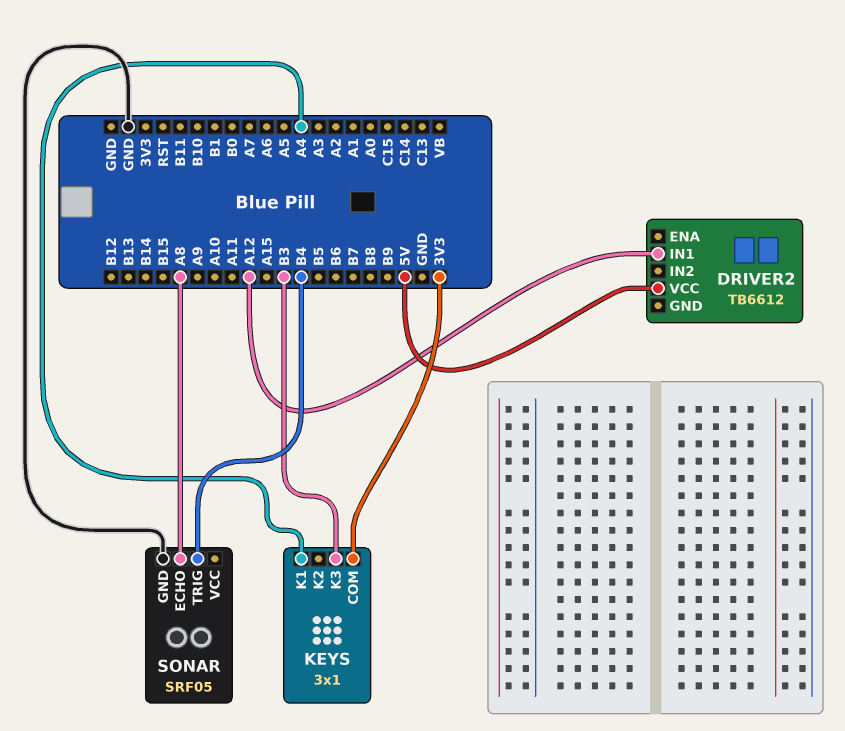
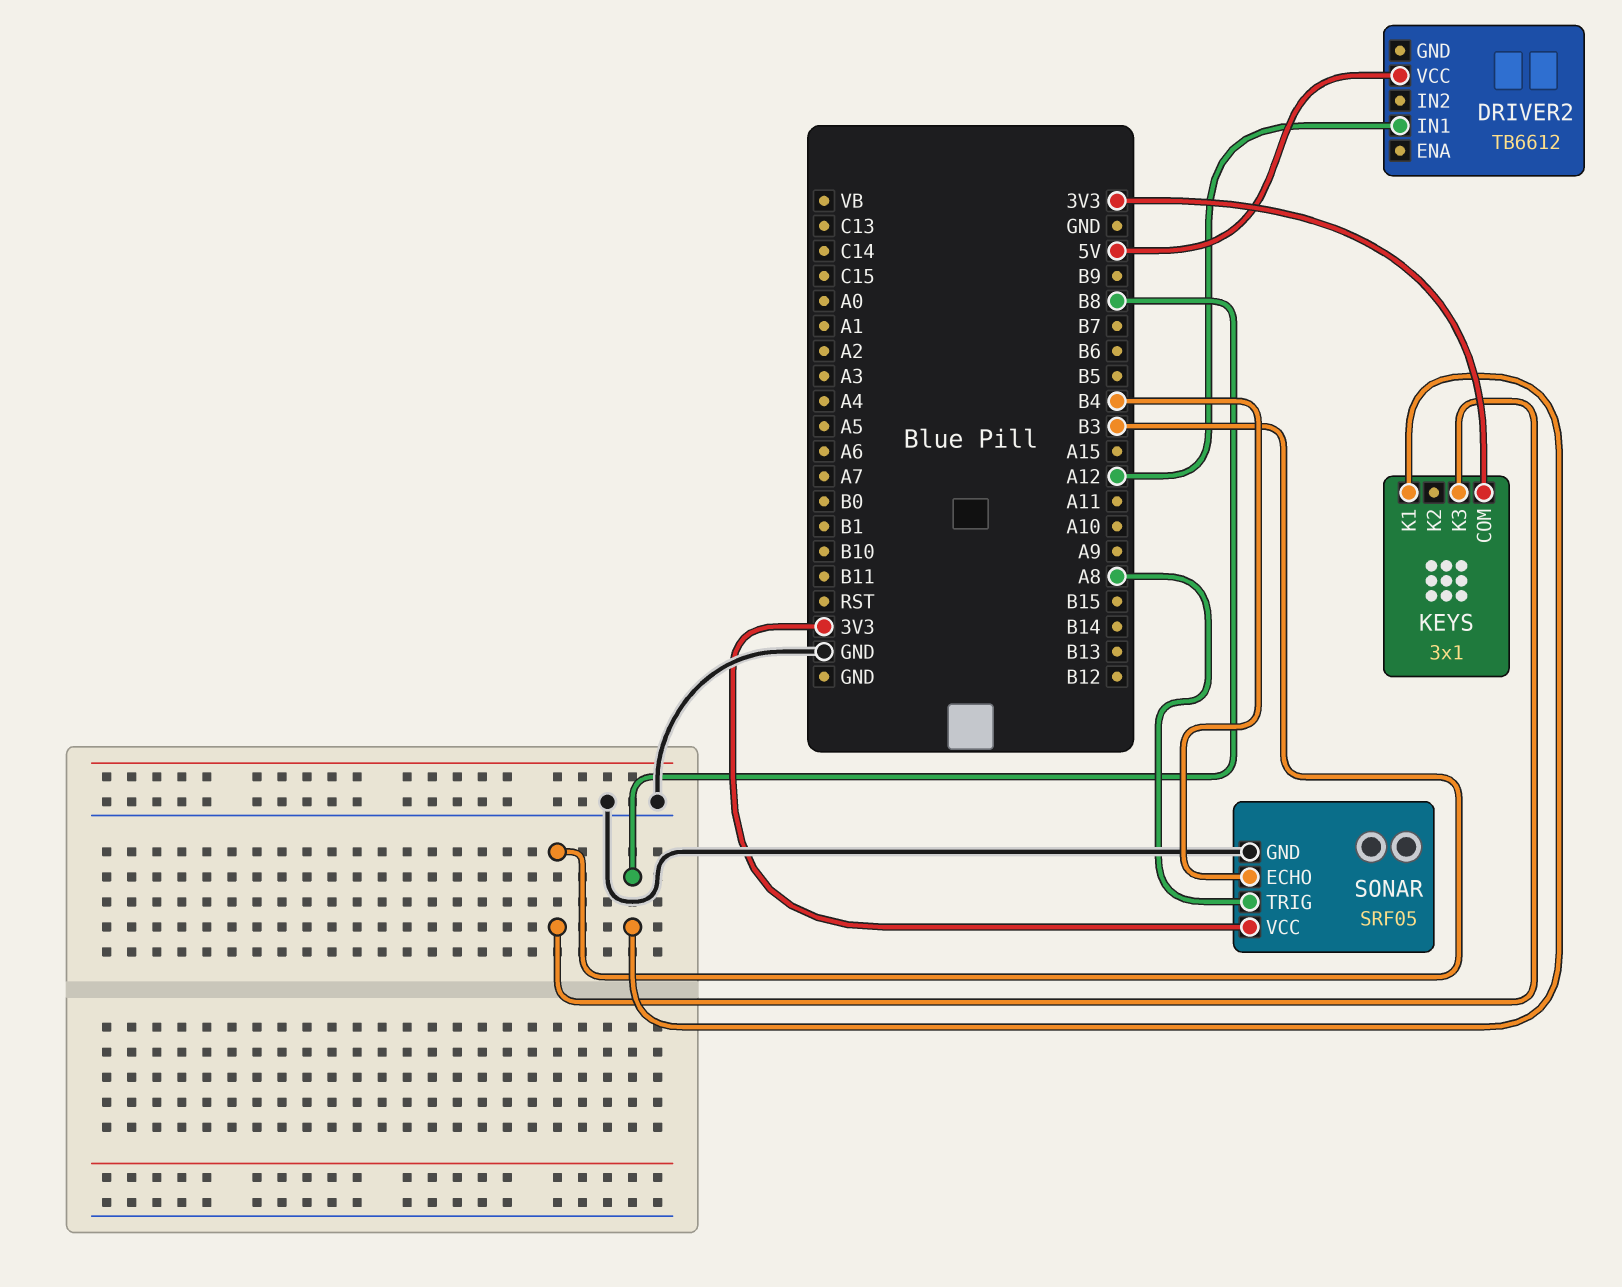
KEYS pin K1: A4 -> B8
SONAR pin ECHO: A8 -> B4
SONAR pin TRIG: B4 -> A8
SONAR pin VCC: none -> 3V3

